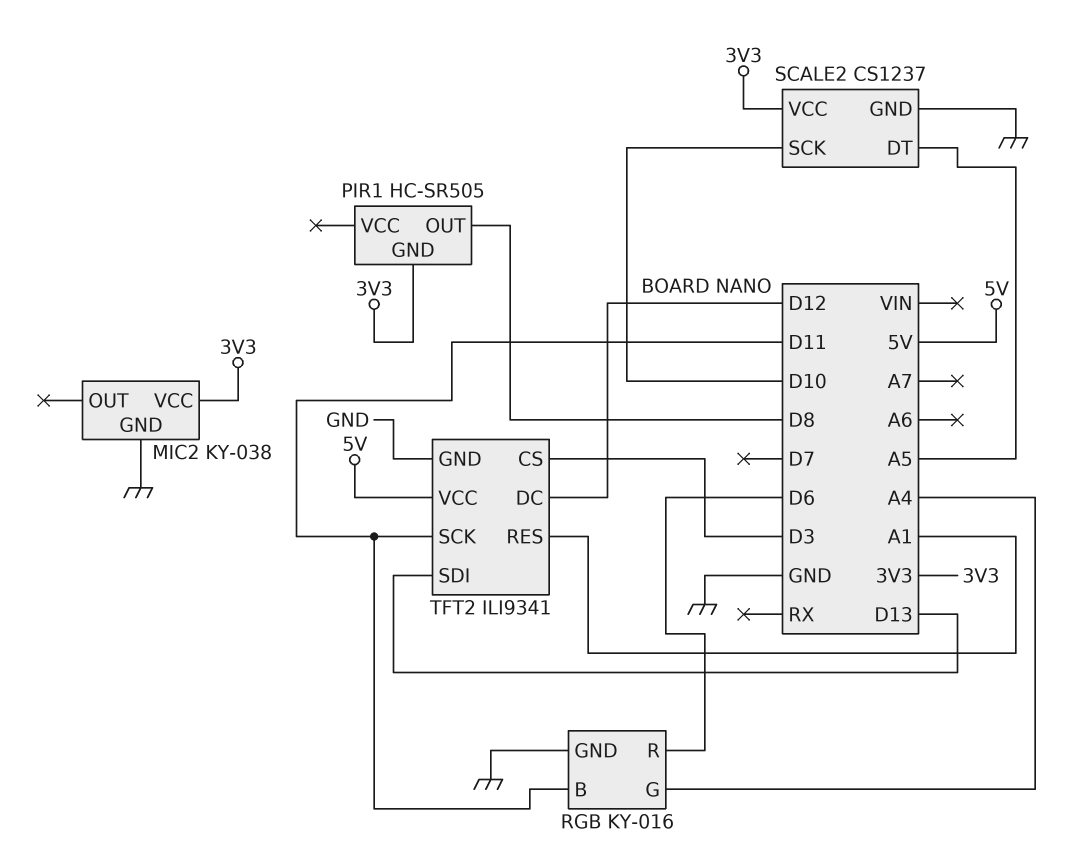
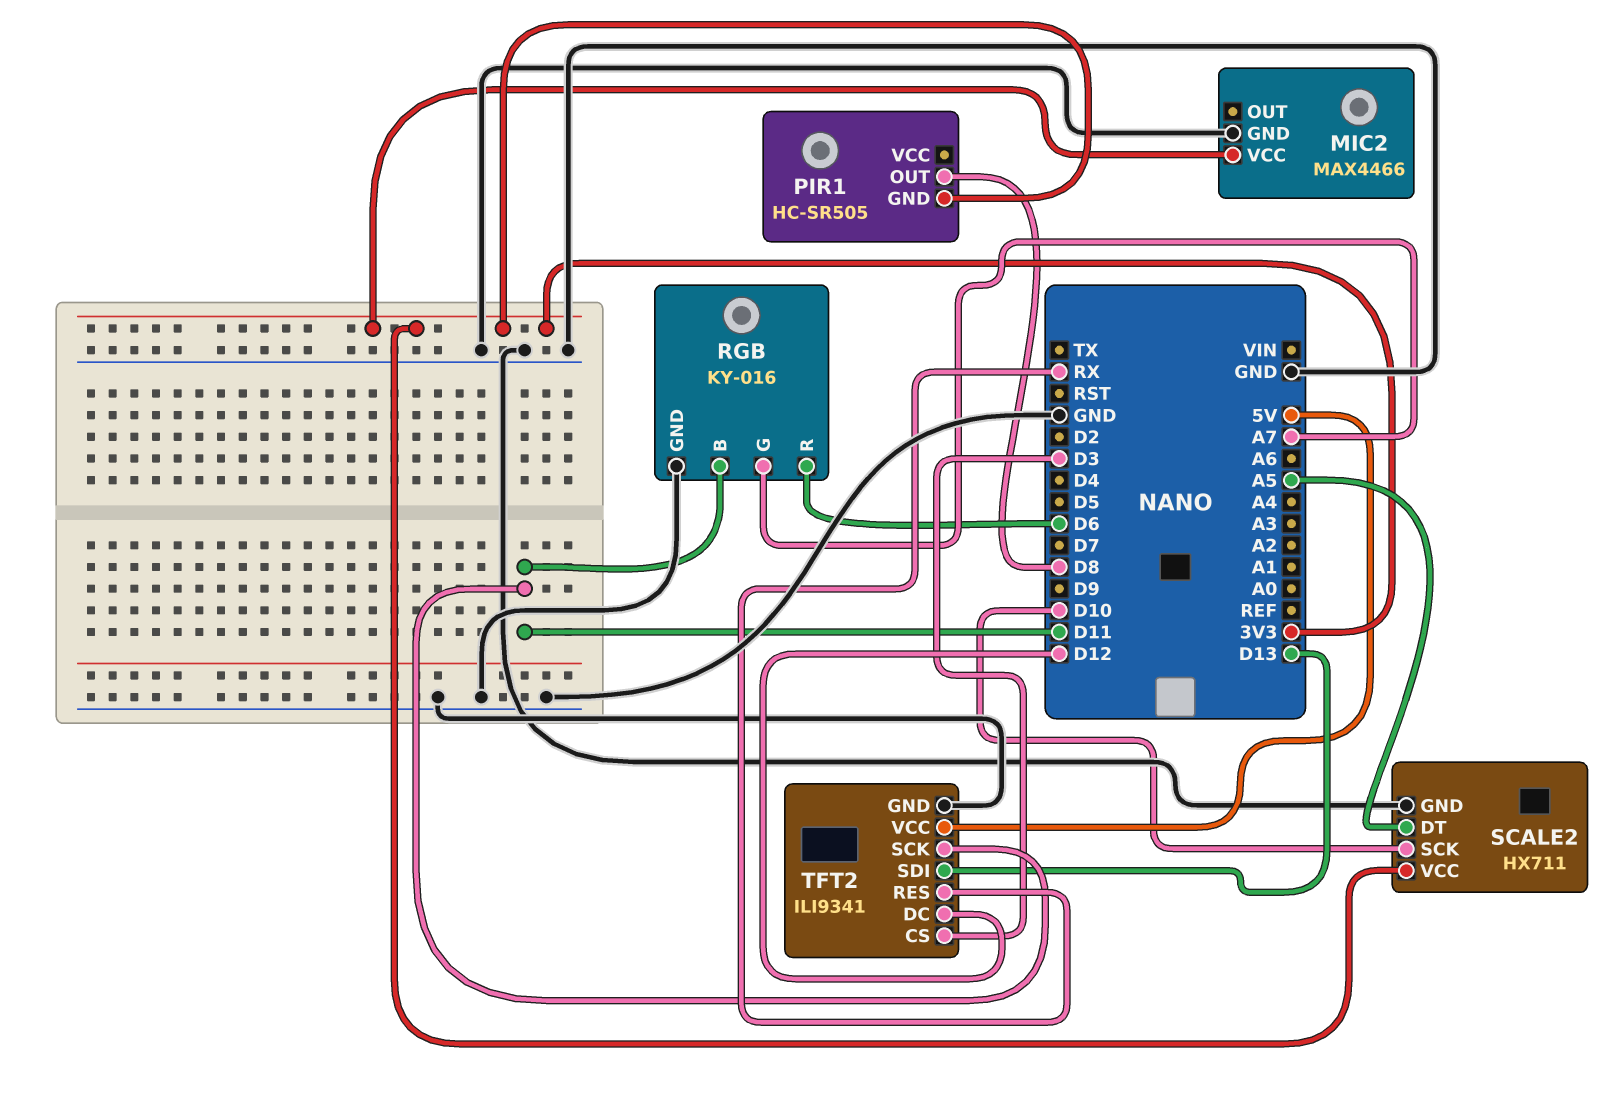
MIC2: KY-038 -> MAX4466
RGB pin G: A4 -> A7
SCALE2: CS1237 -> HX711
TFT2 pin RES: A1 -> RX

